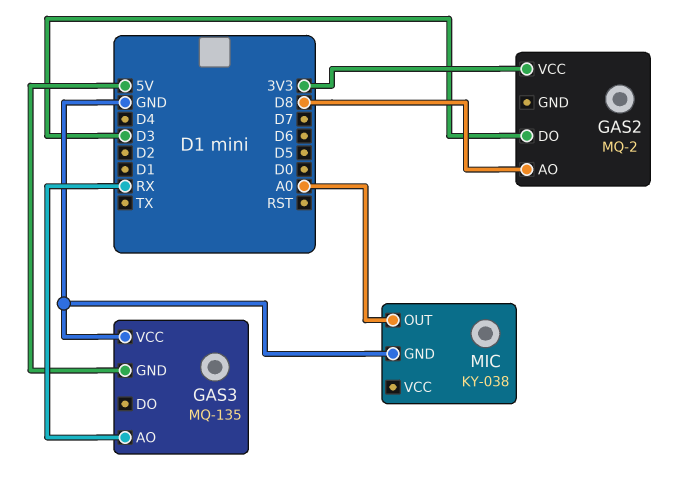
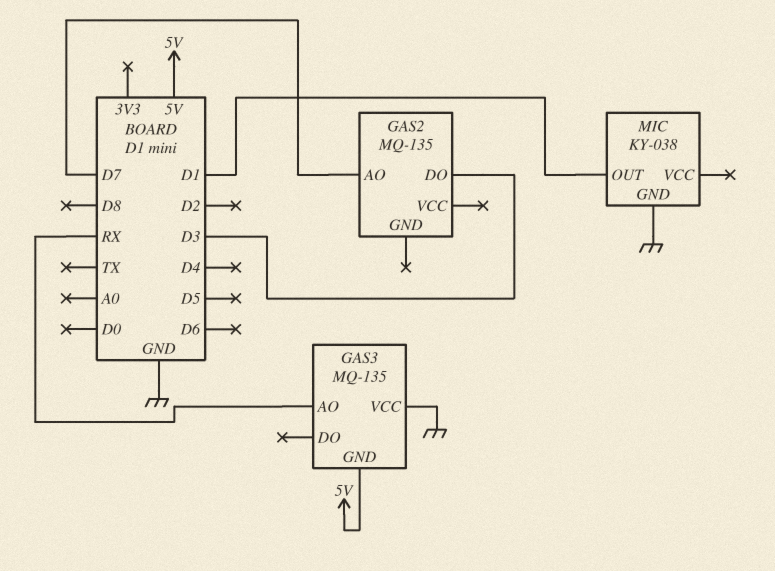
GAS2: MQ-2 -> MQ-135
GAS2 pin AO: D8 -> D7
GAS2 pin VCC: 3V3 -> none
MIC pin OUT: A0 -> D1

